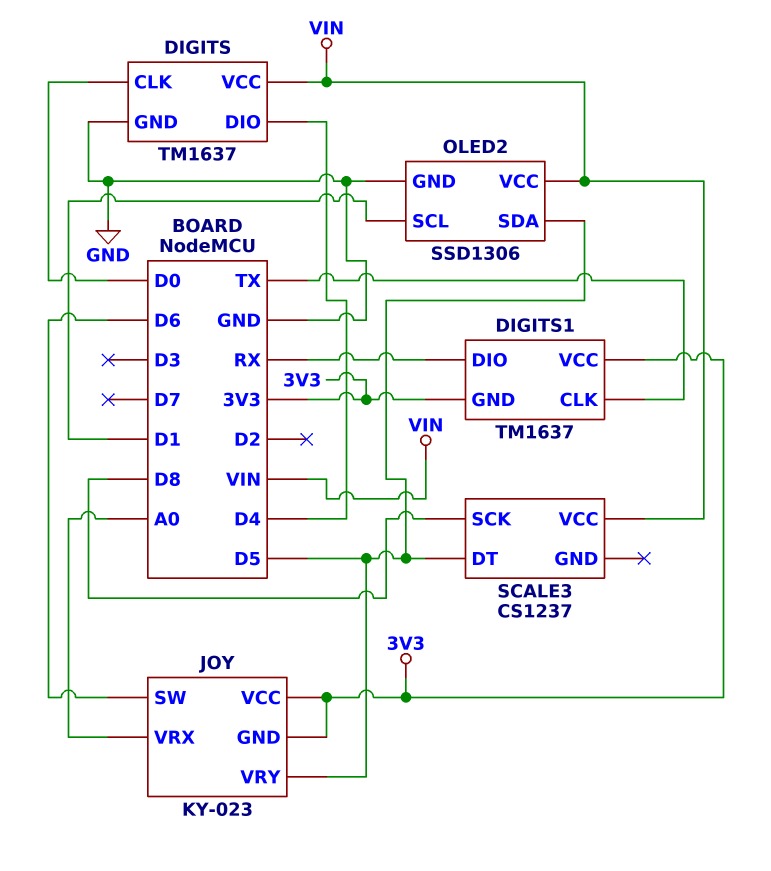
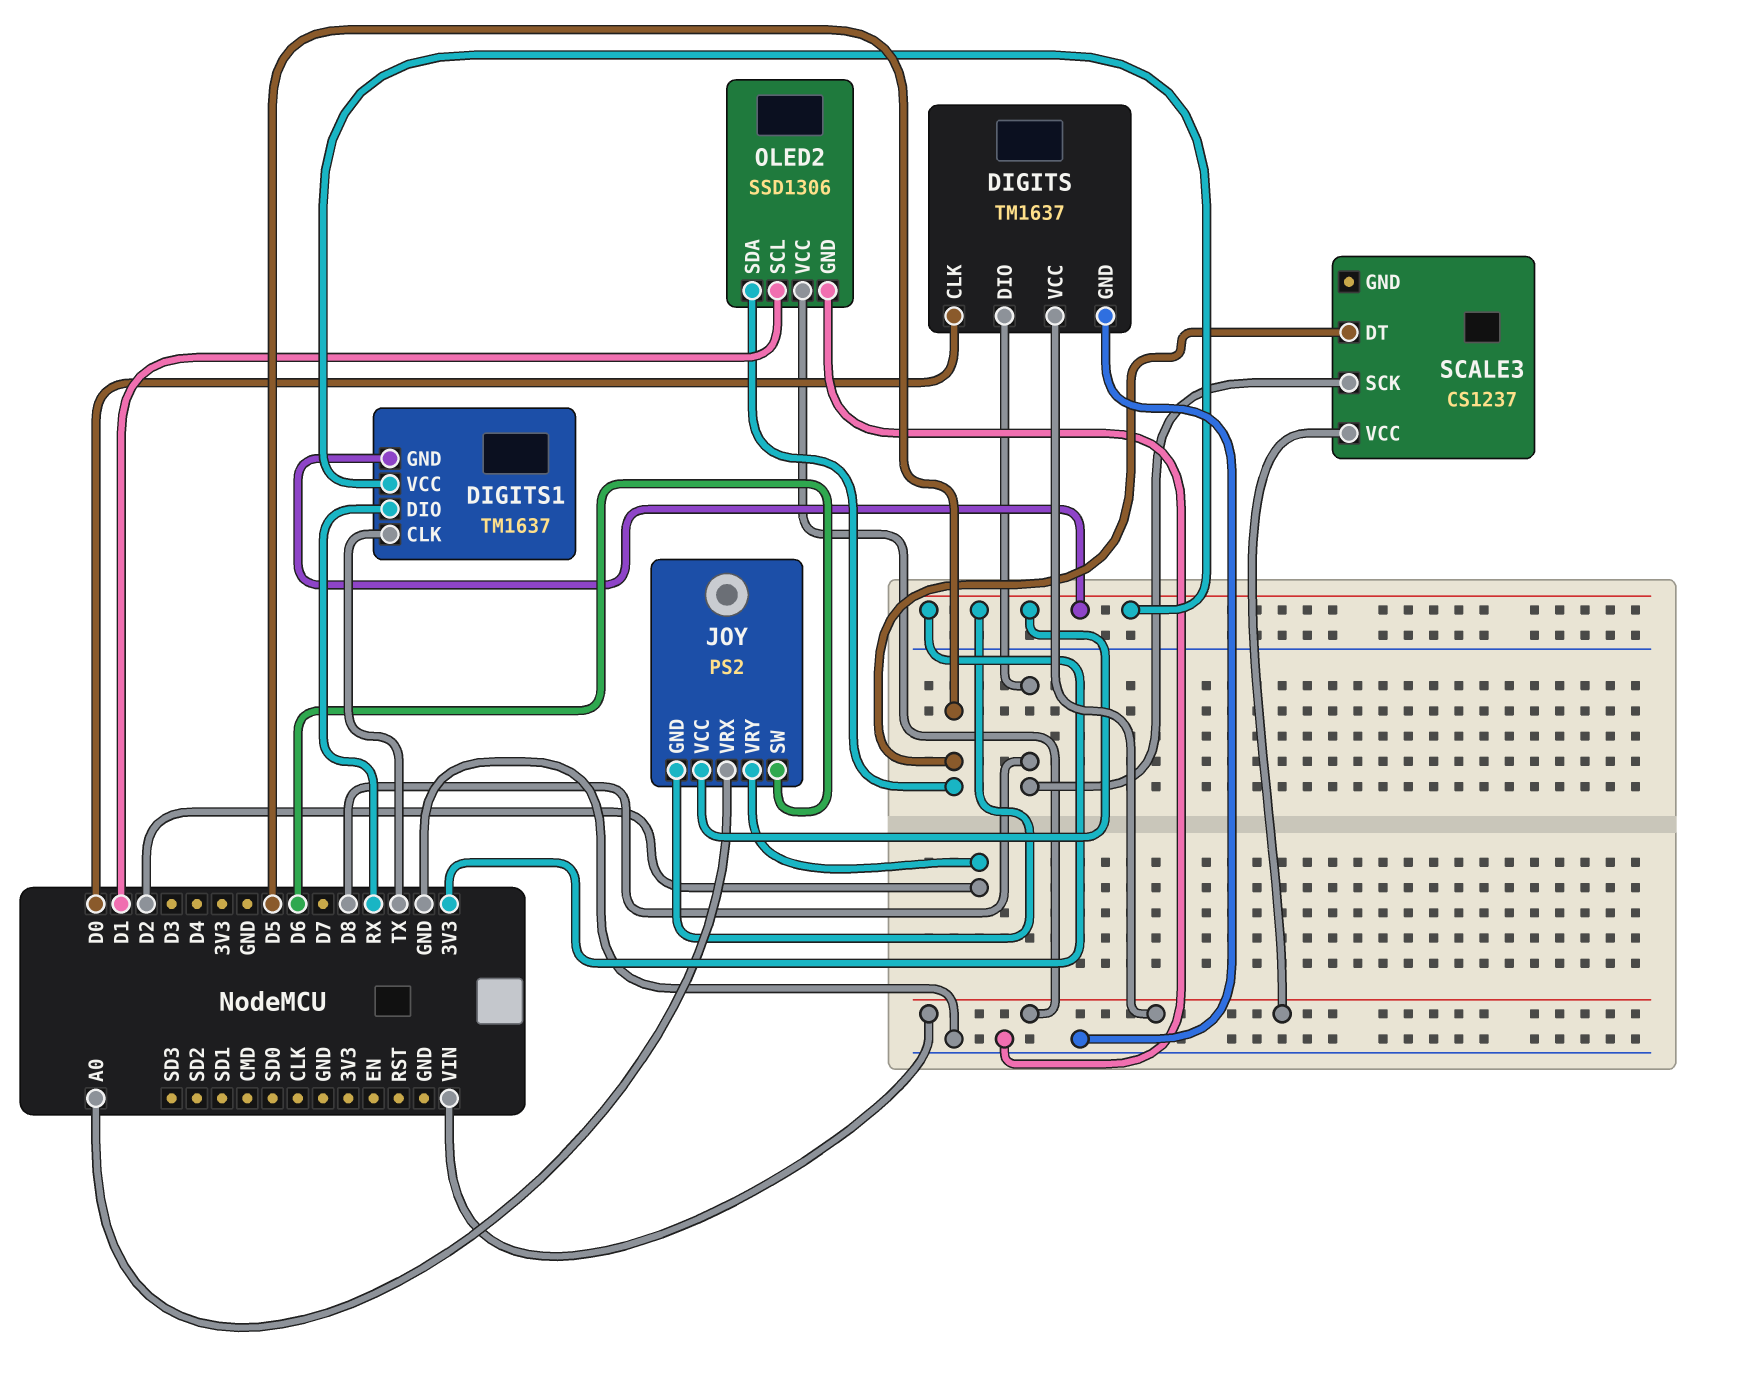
DIGITS pin DIO: D4 -> D8
JOY: KY-023 -> PS2
JOY pin VRY: D5 -> D2

